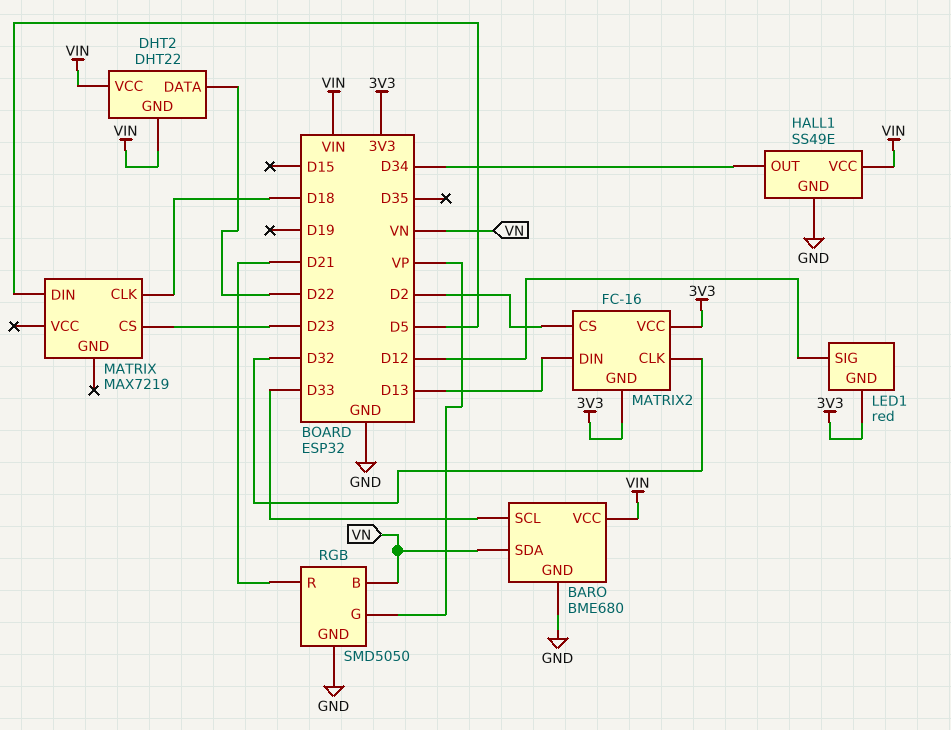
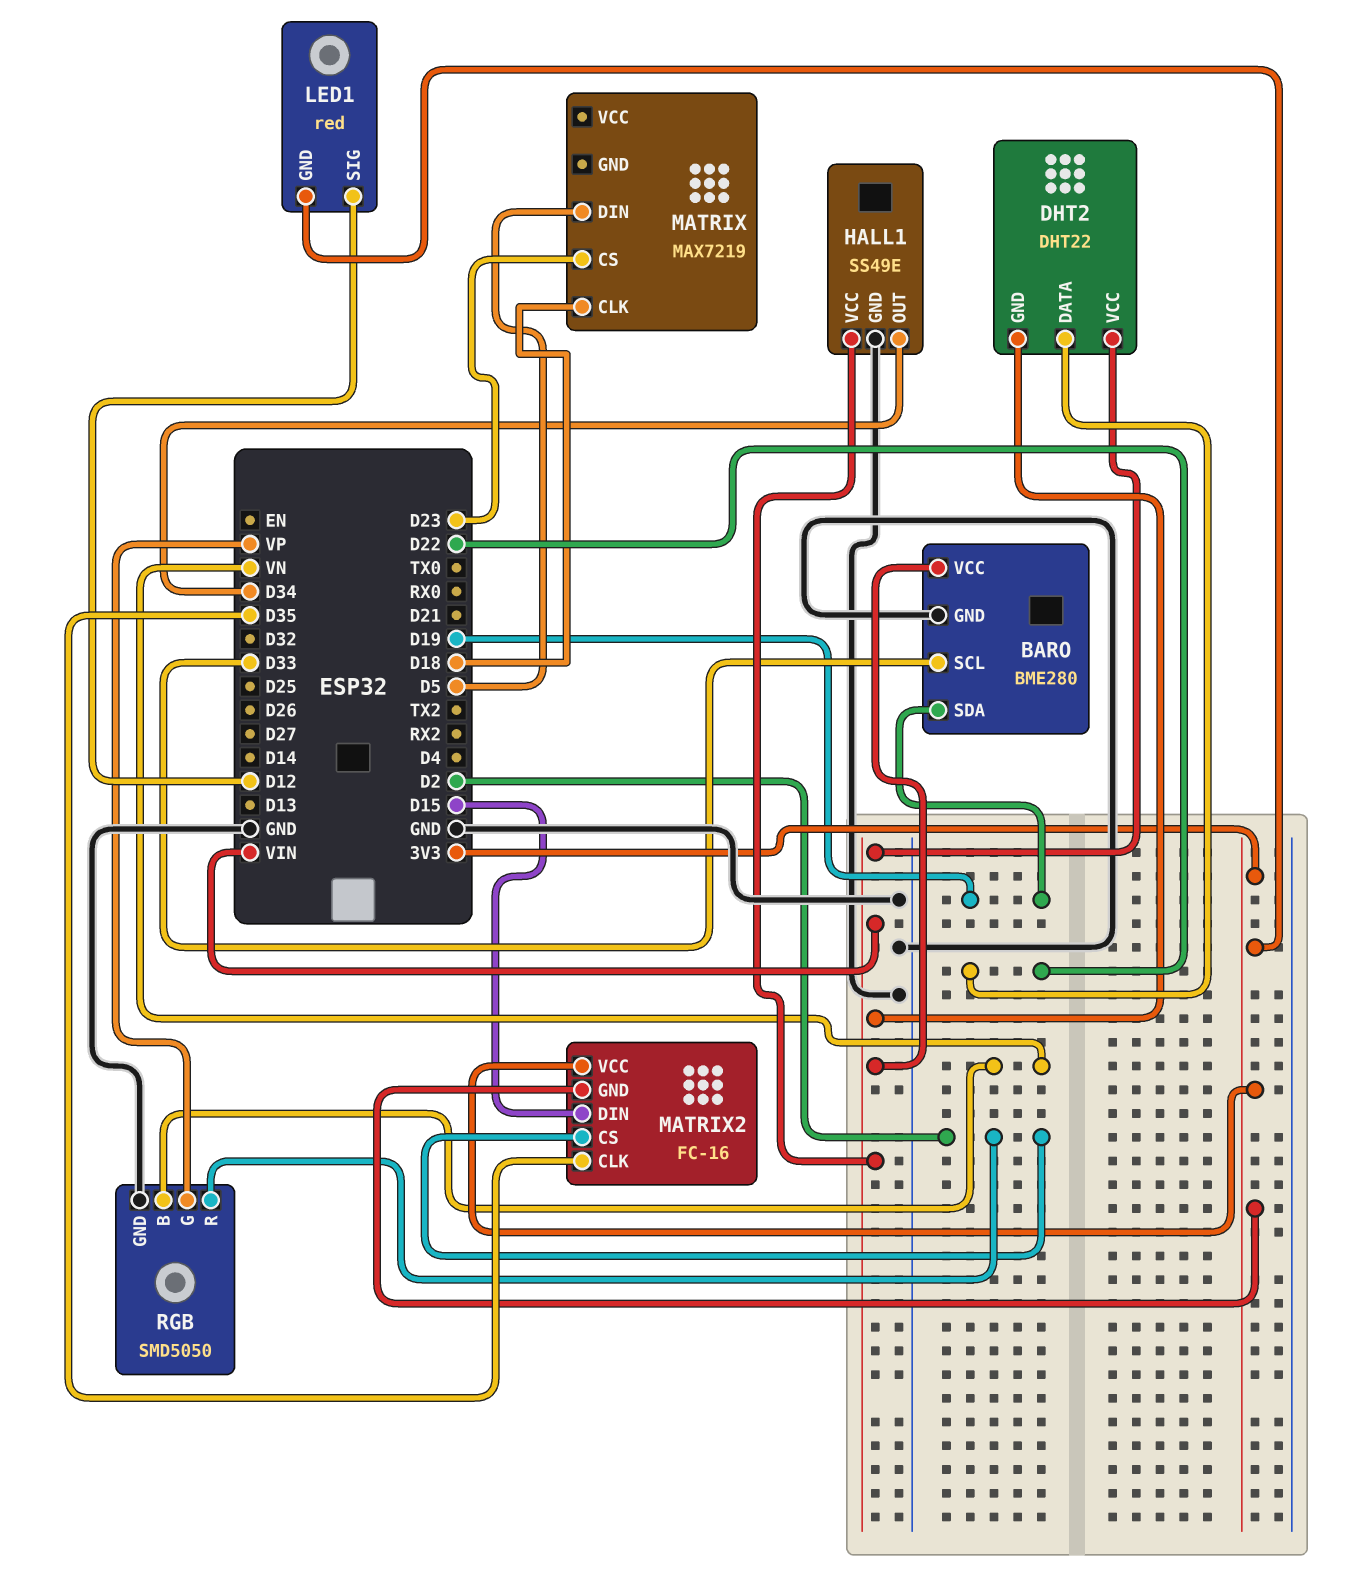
BARO: BME680 -> BME280
BARO pin SDA: VN -> D19
MATRIX2 pin CLK: D32 -> D35
MATRIX2 pin DIN: D13 -> D15
RGB pin R: D21 -> D2

